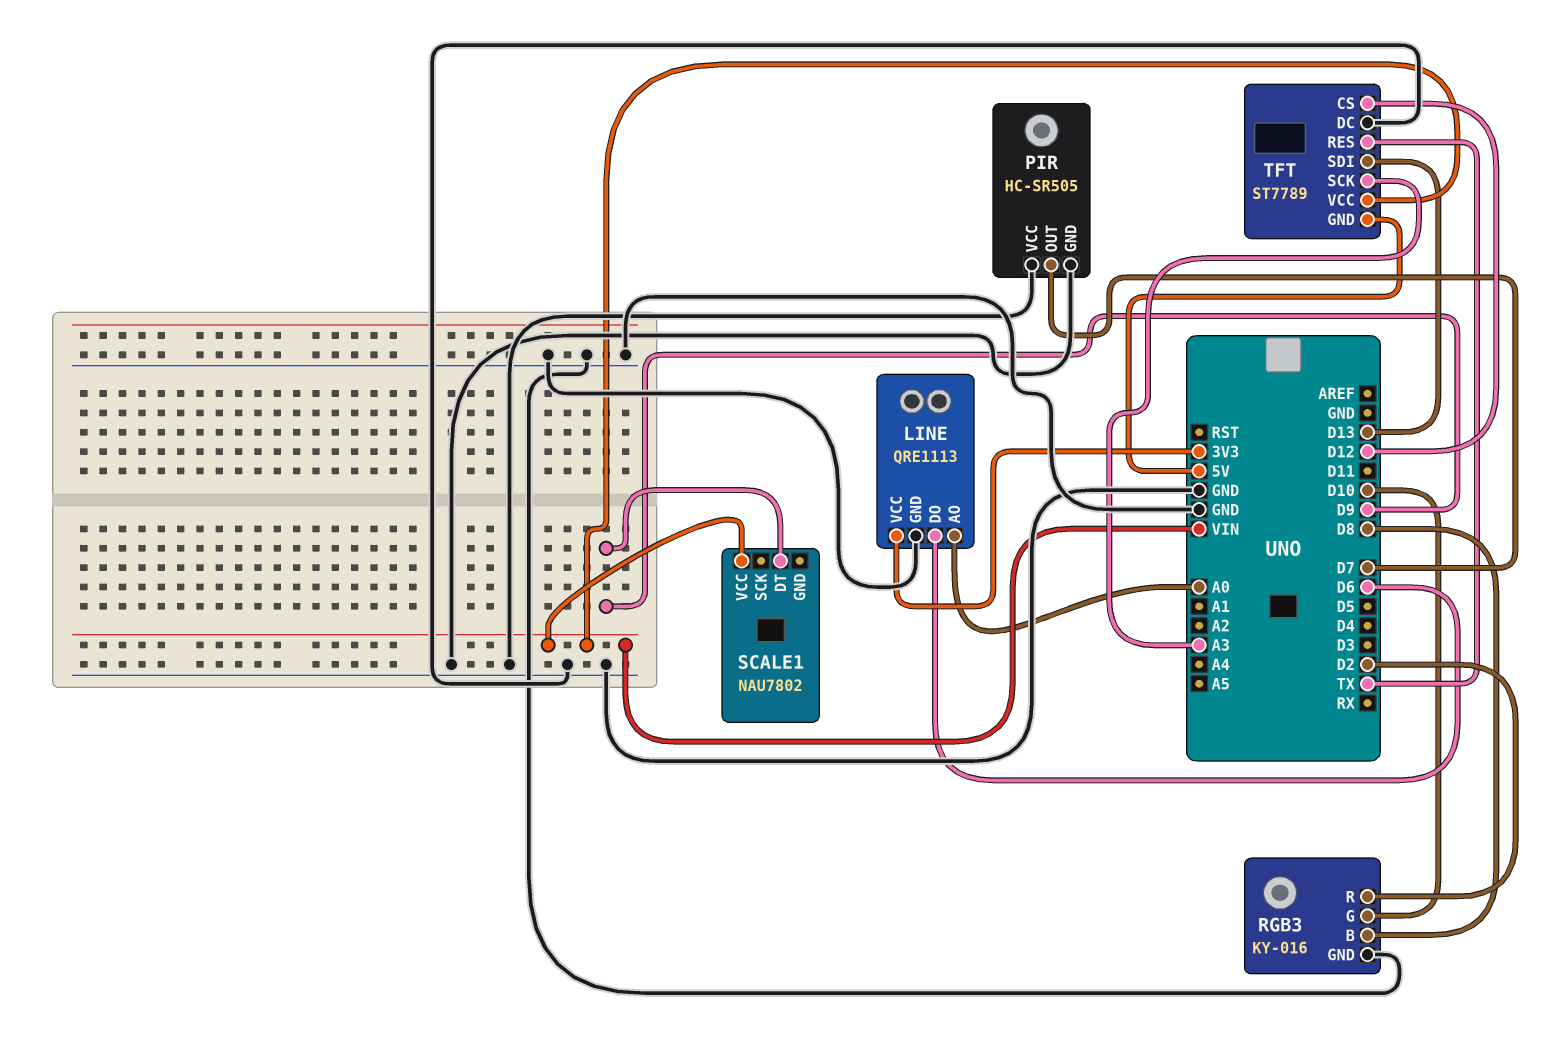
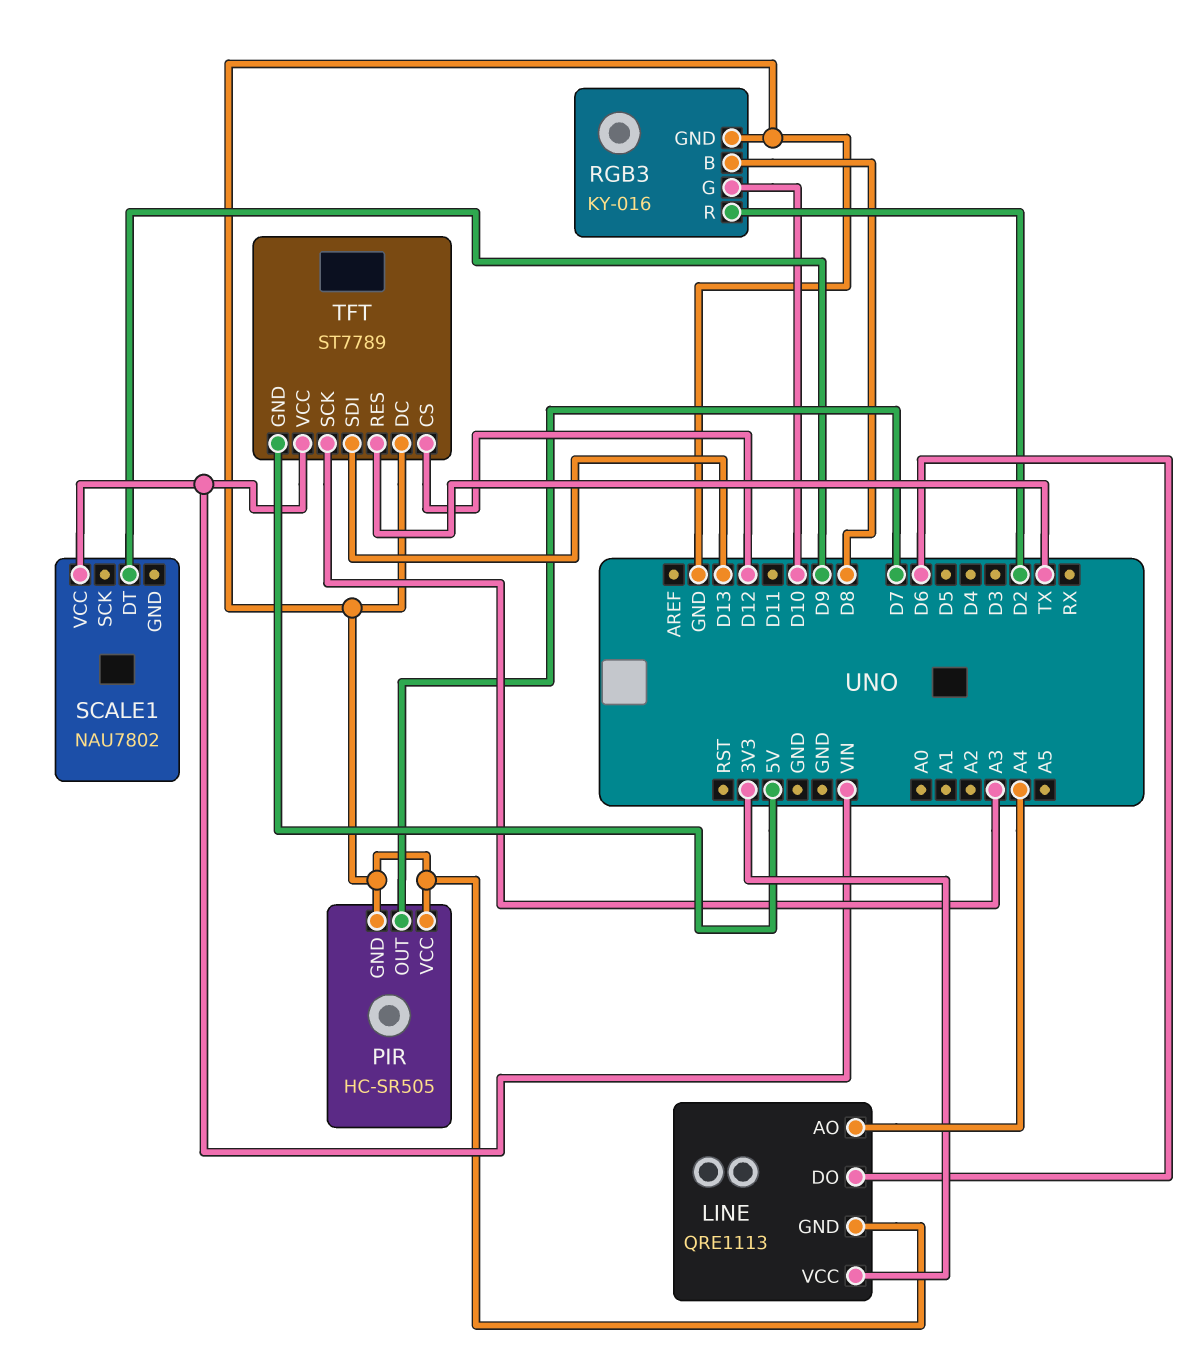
LINE pin AO: A0 -> A4

